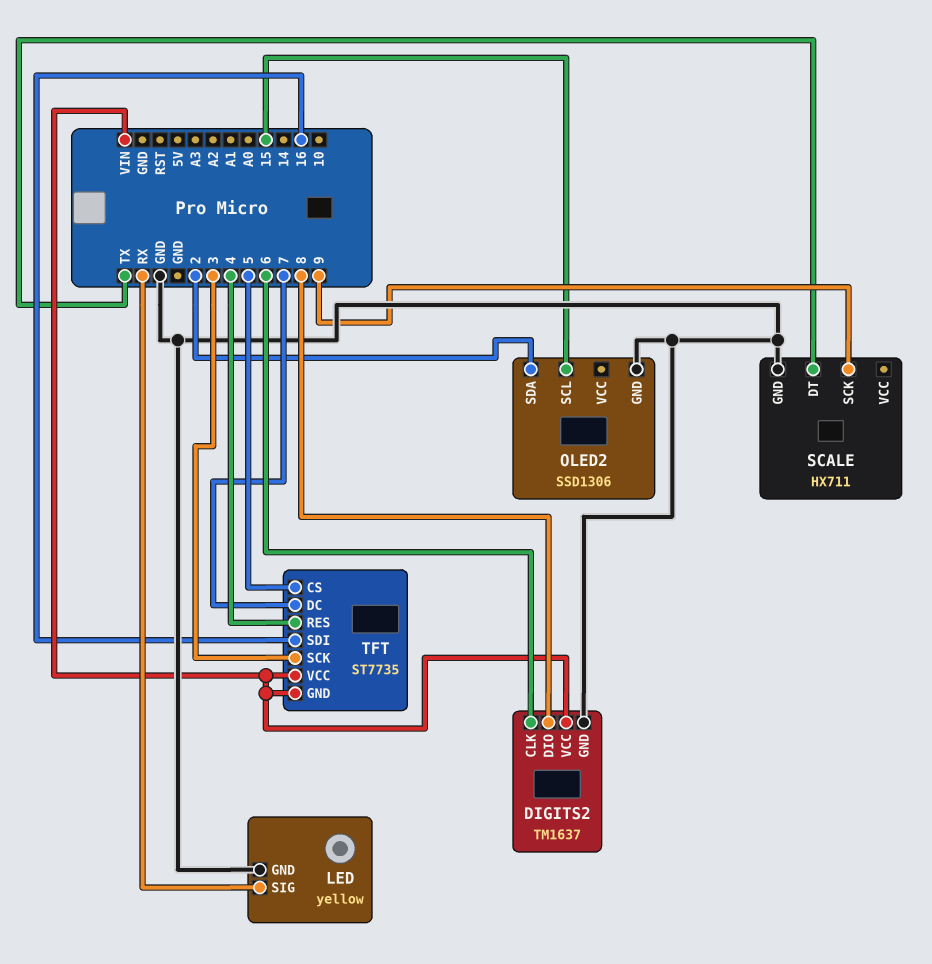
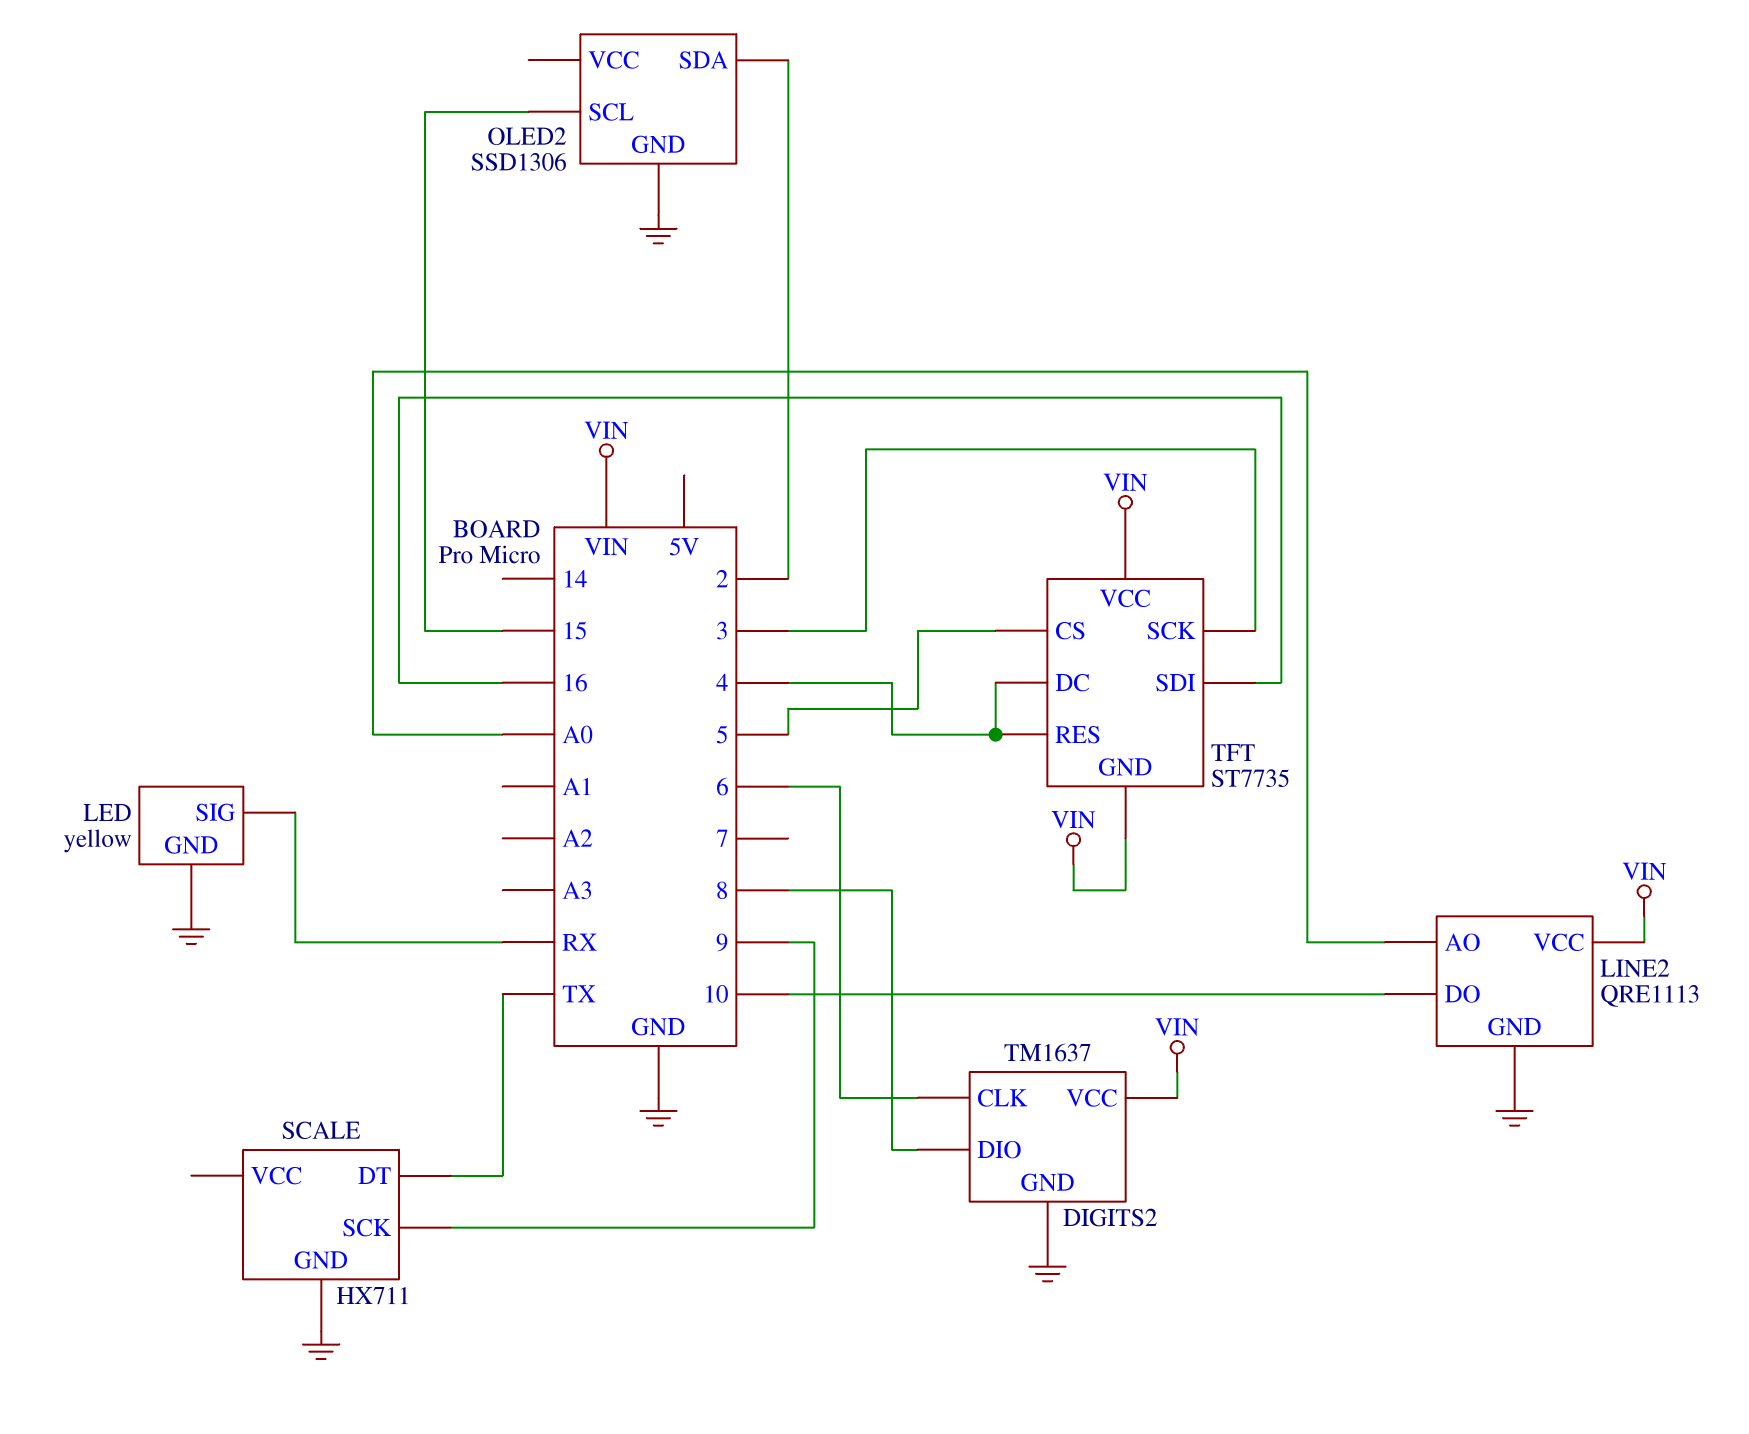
LINE2: none -> QRE1113
LINE2 pin AO: none -> A0
LINE2 pin DO: none -> 10
LINE2 pin GND: none -> GND
LINE2 pin VCC: none -> VIN
TFT pin DC: 7 -> 4

